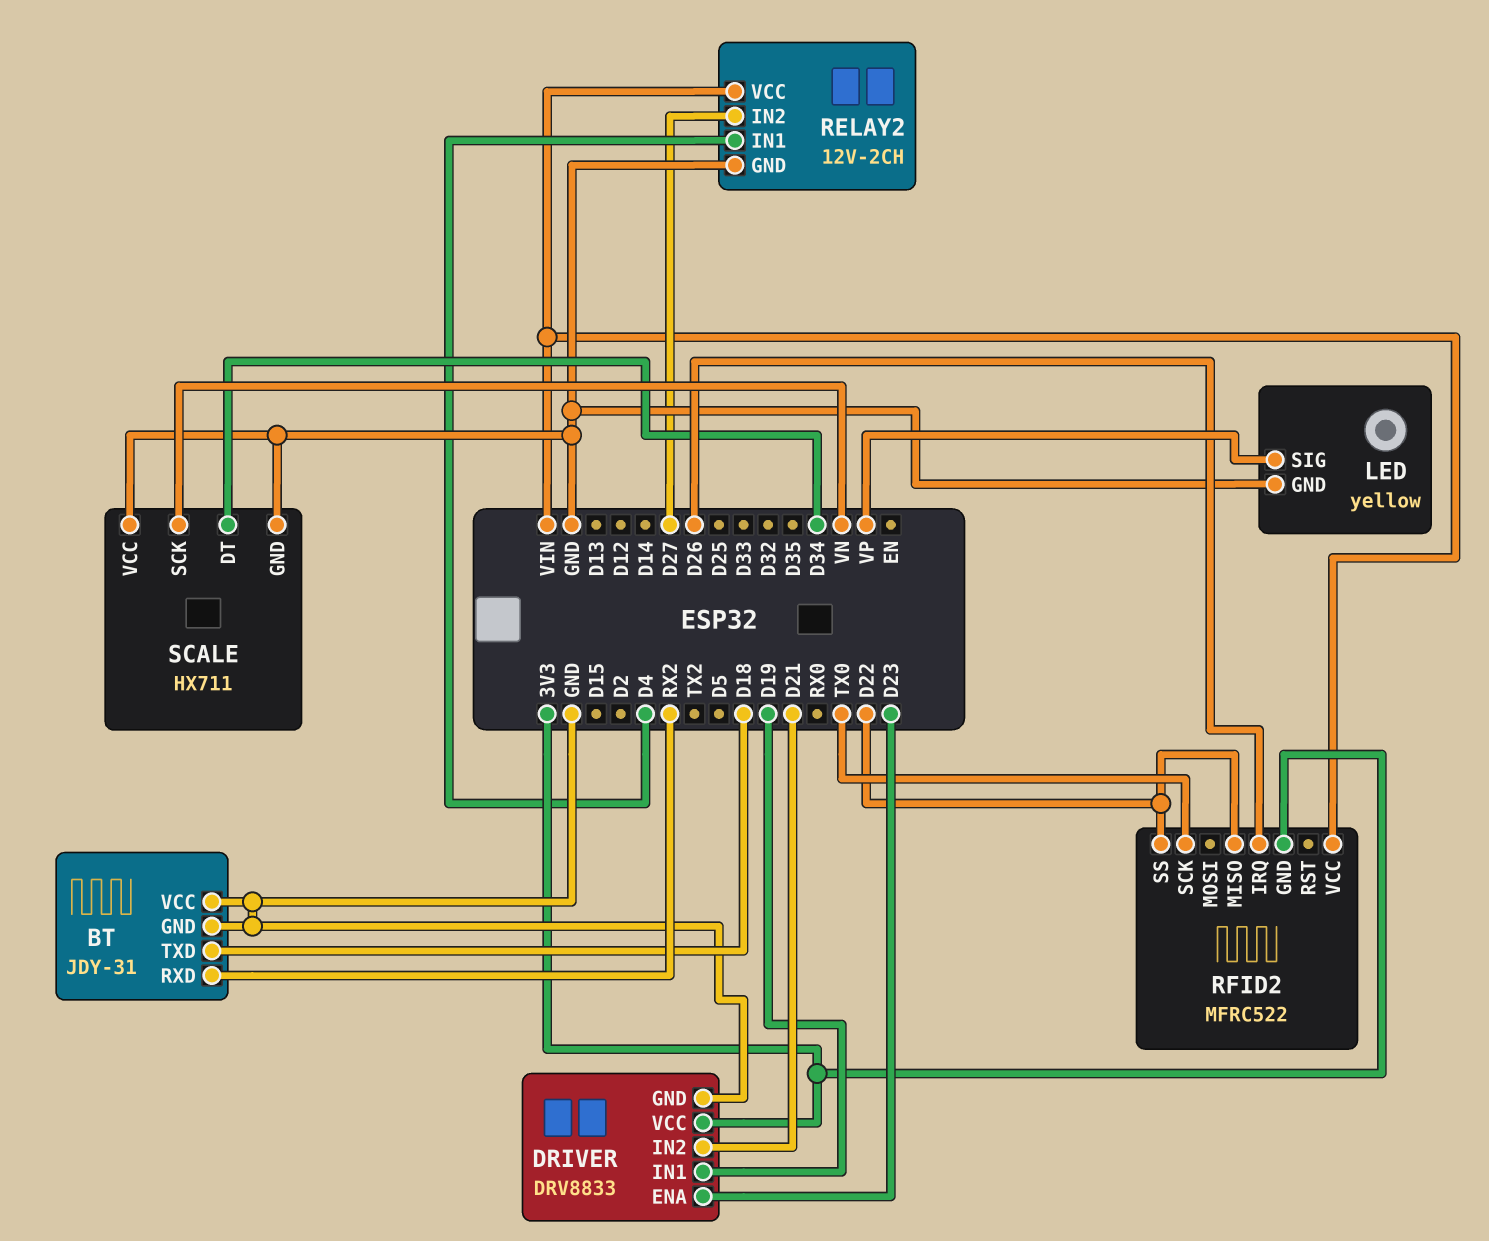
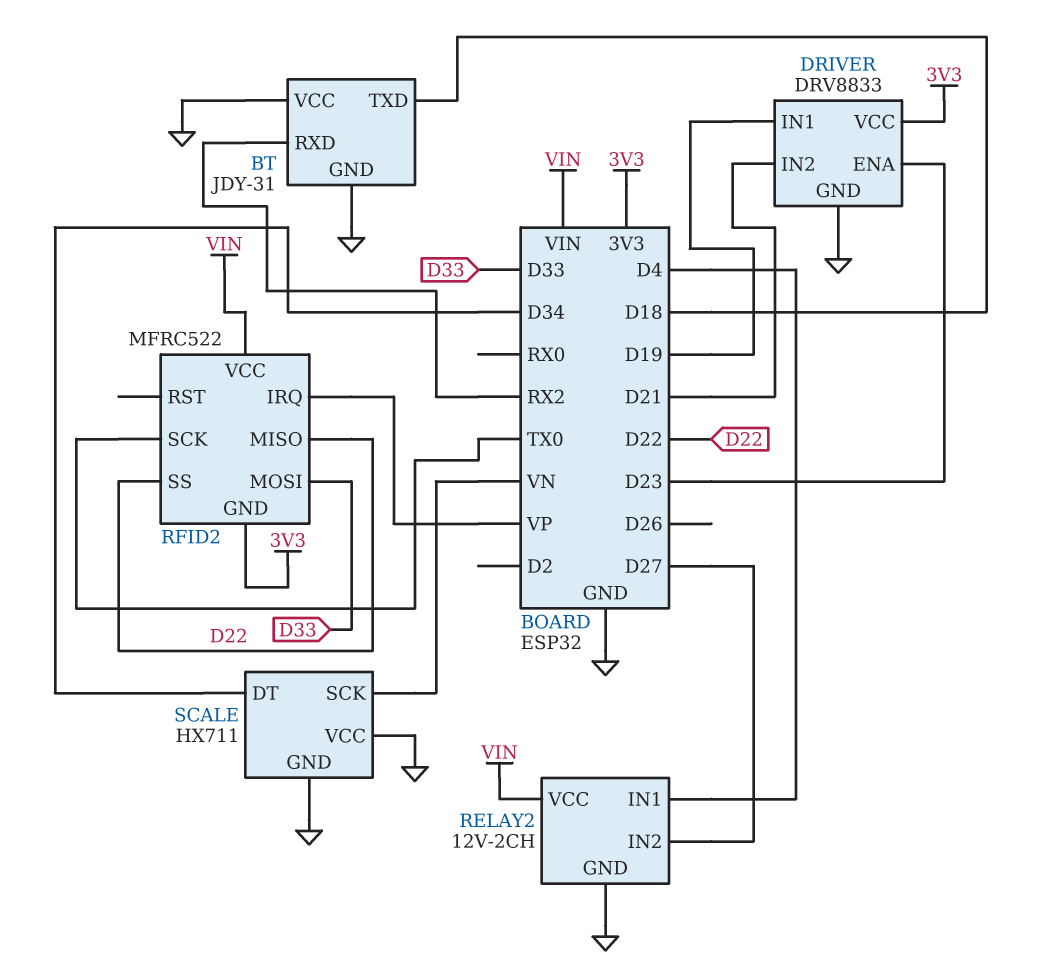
LED: yellow -> none
LED pin GND: GND -> none
LED pin SIG: VP -> none
RFID2 pin IRQ: D26 -> VP
RFID2 pin MOSI: none -> D33

